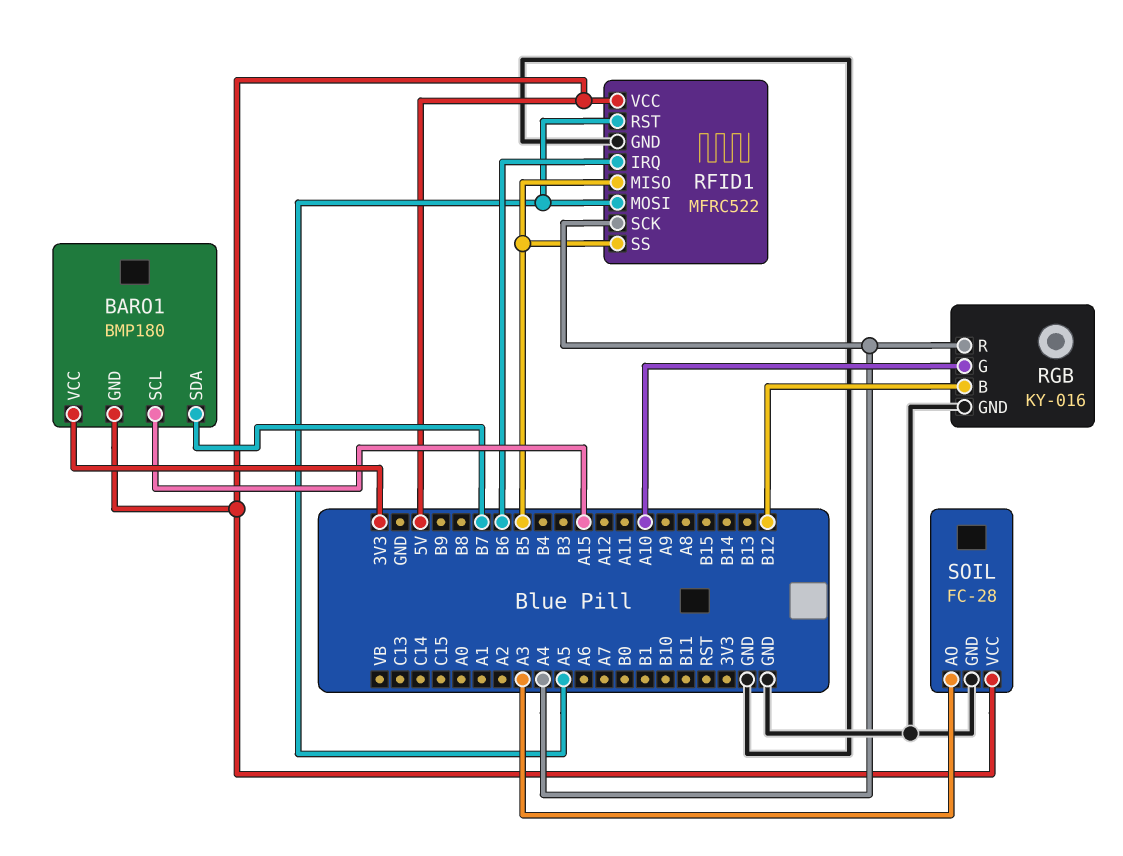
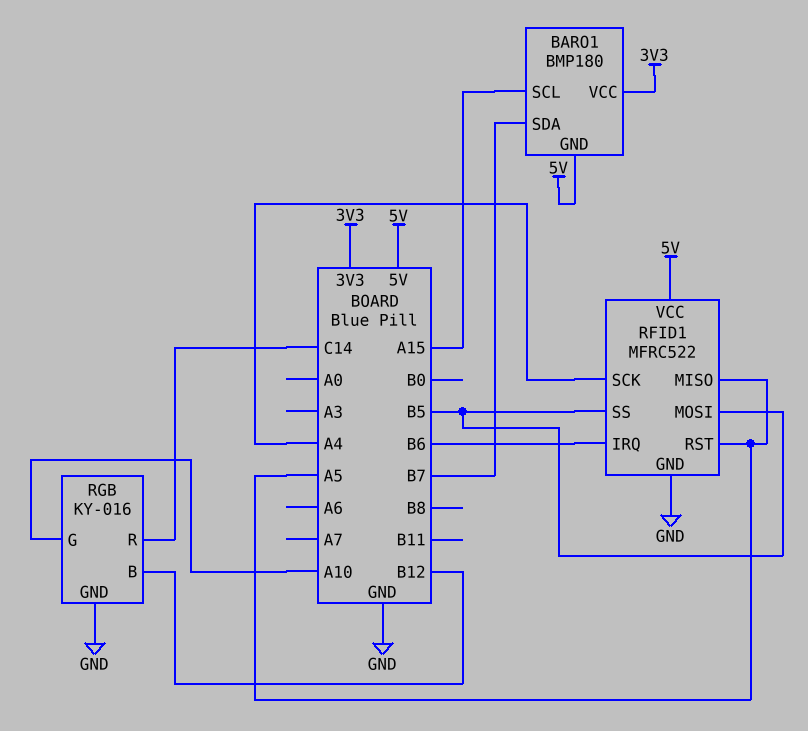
RFID1 pin MISO: B5 -> A5
RFID1 pin MOSI: A5 -> B5
RGB pin R: A4 -> C14
SOIL: FC-28 -> none
SOIL pin AO: A3 -> none
SOIL pin GND: GND -> none
SOIL pin VCC: 5V -> none

